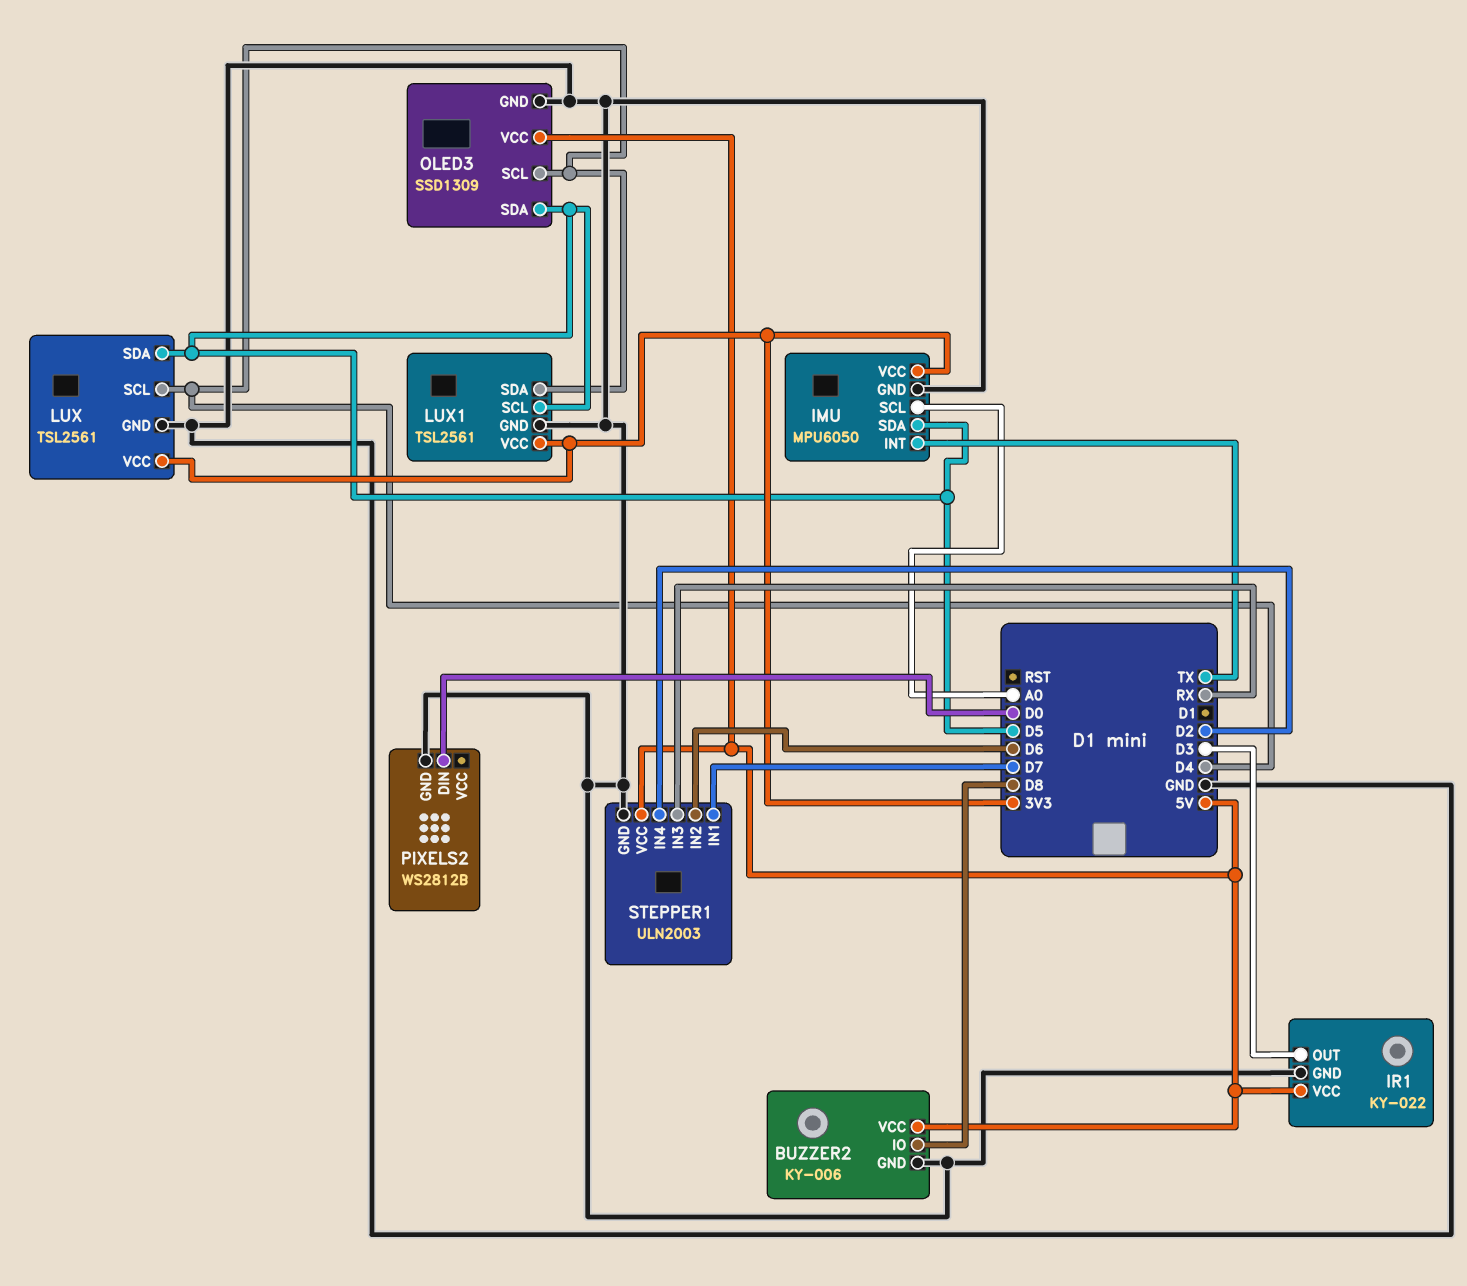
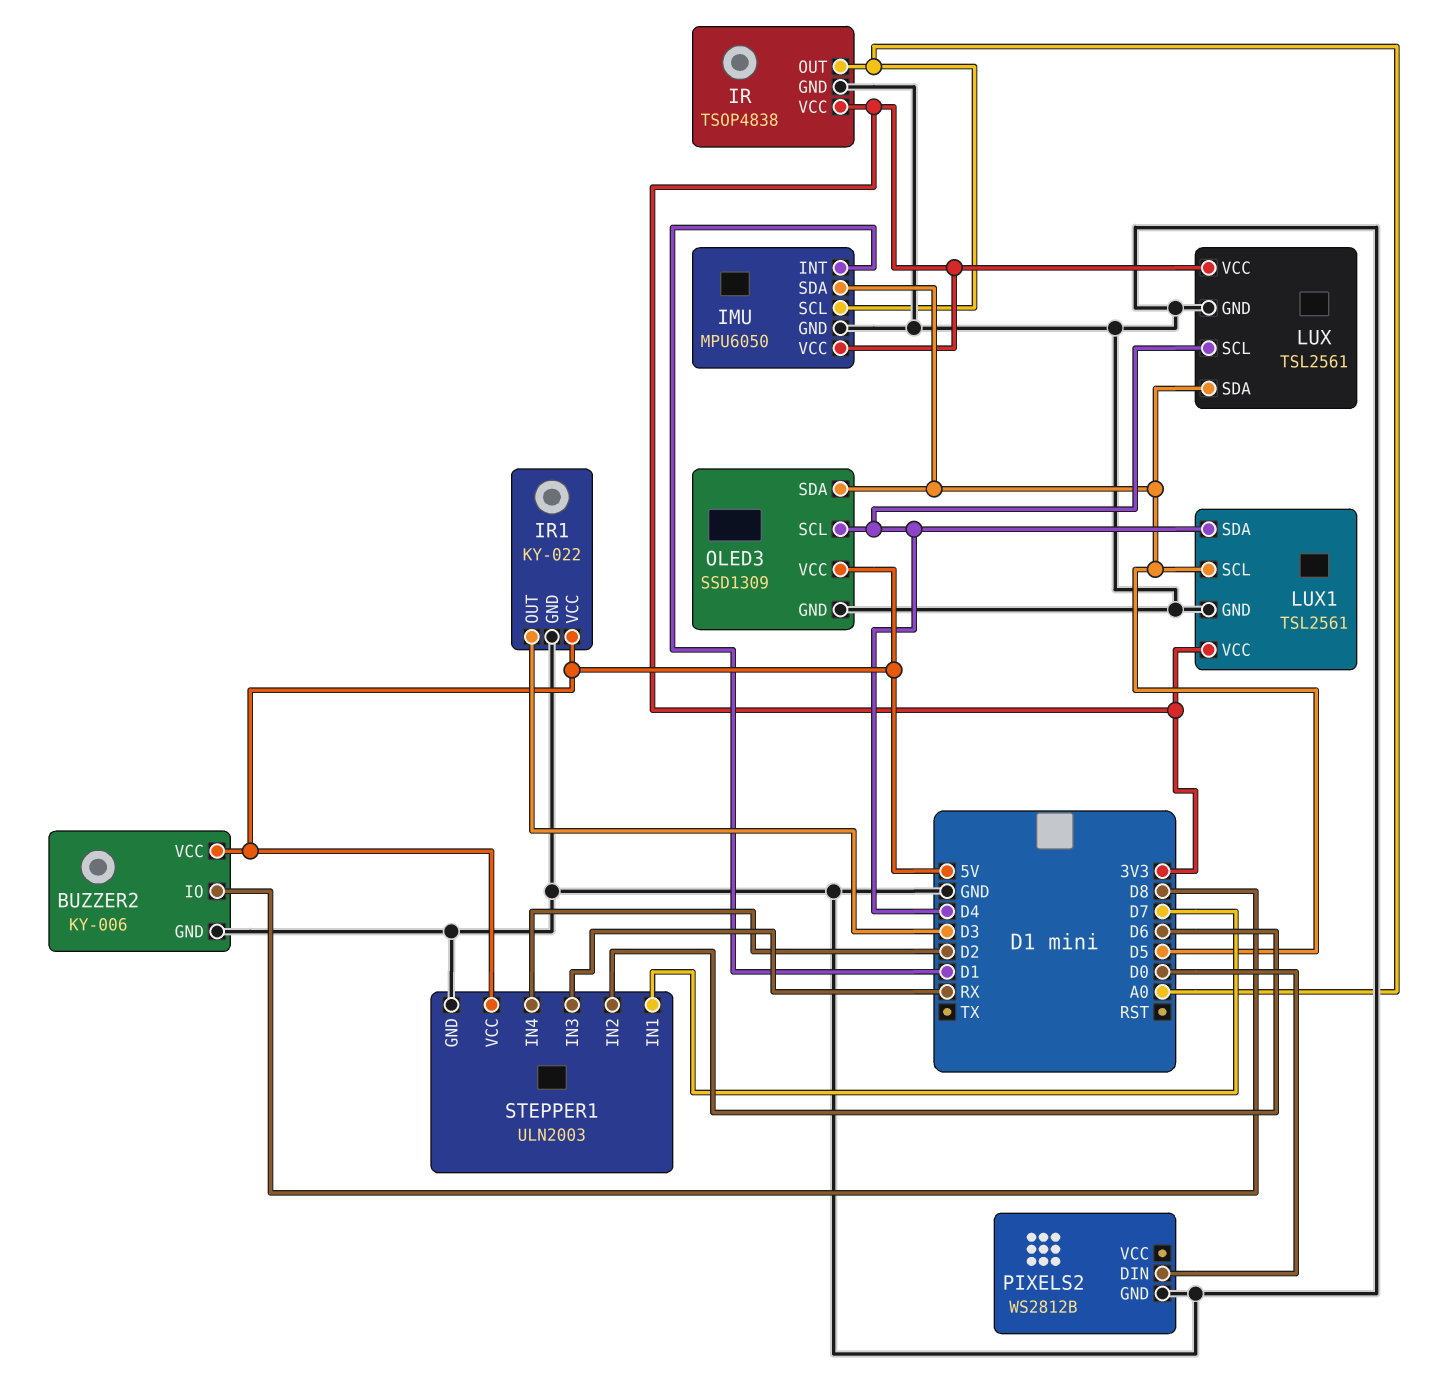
IMU pin INT: TX -> D1
IR: none -> TSOP4838
IR pin GND: none -> GND
IR pin OUT: none -> A0
IR pin VCC: none -> 3V3

